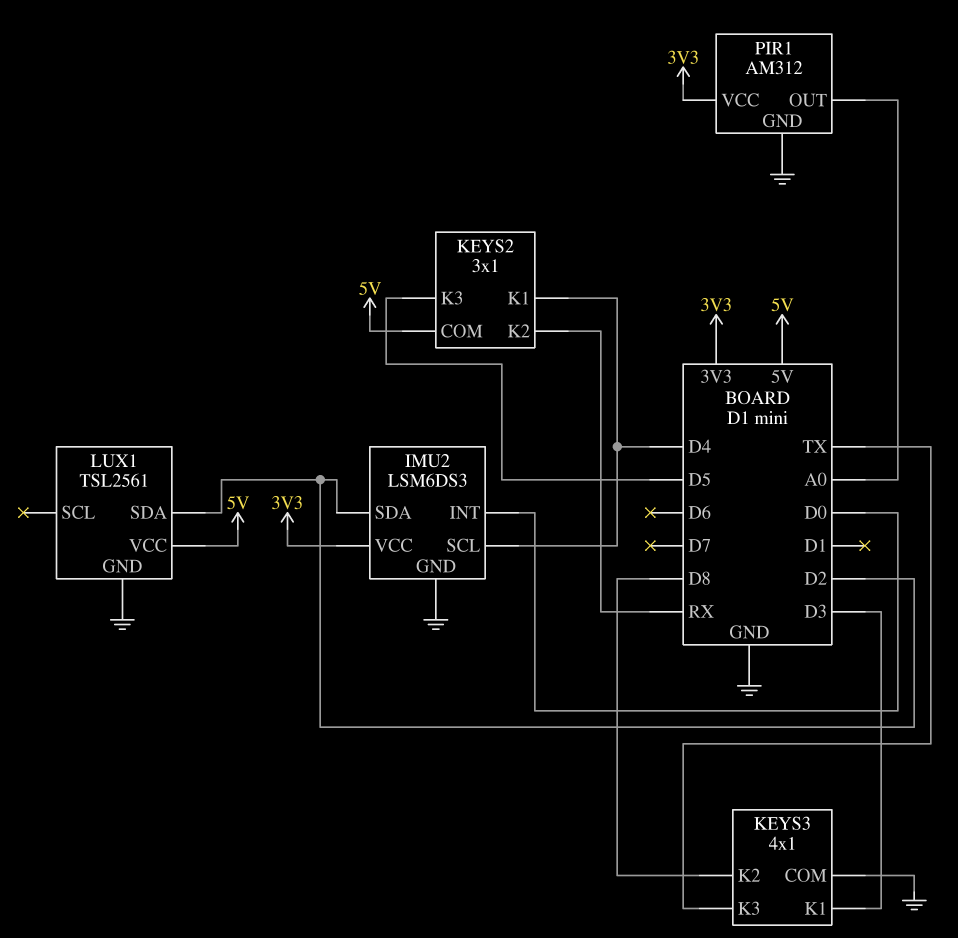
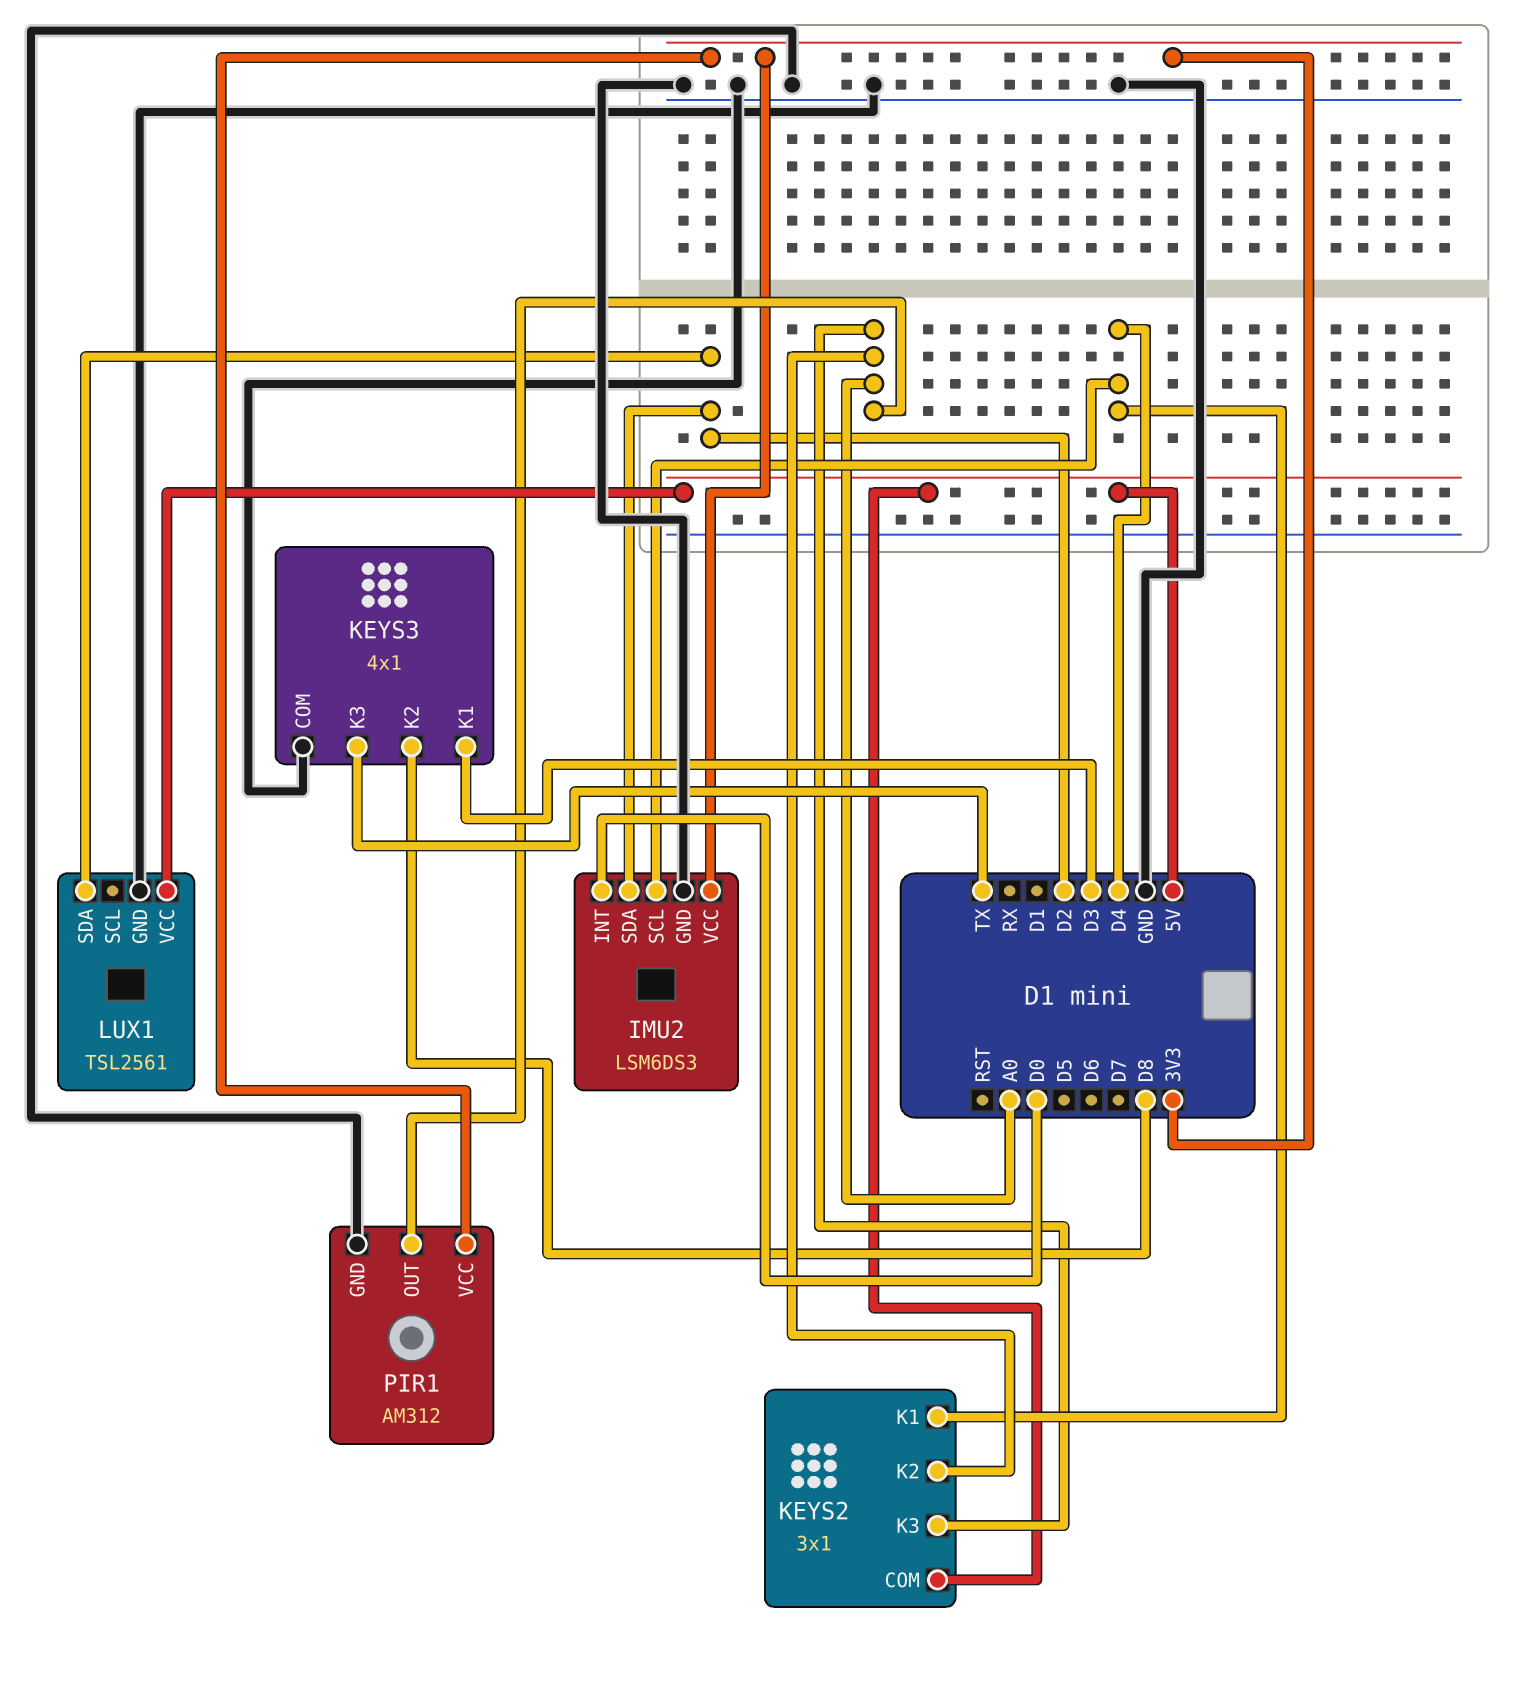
KEYS2 pin K2: RX -> A0
KEYS2 pin K3: D5 -> A0

